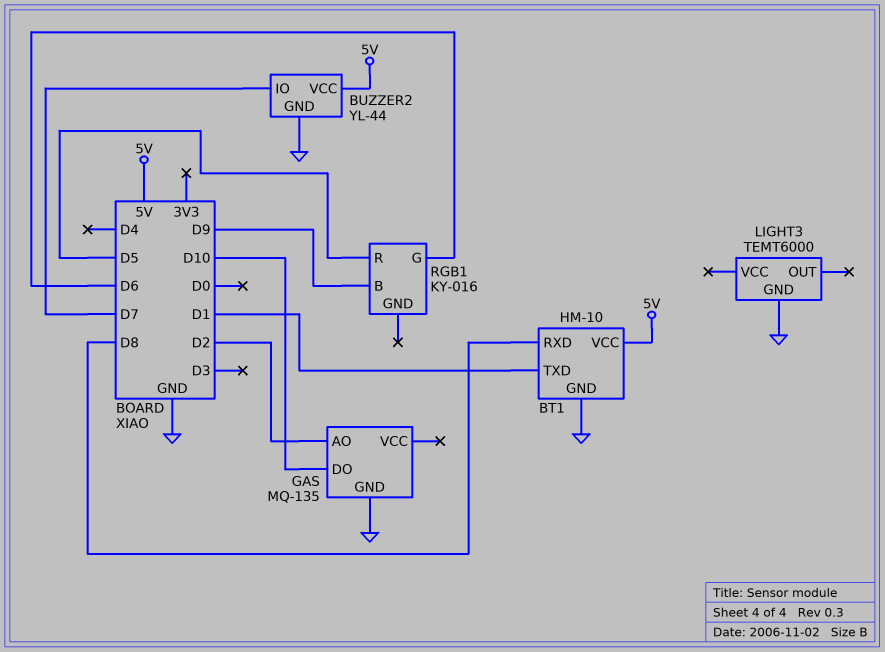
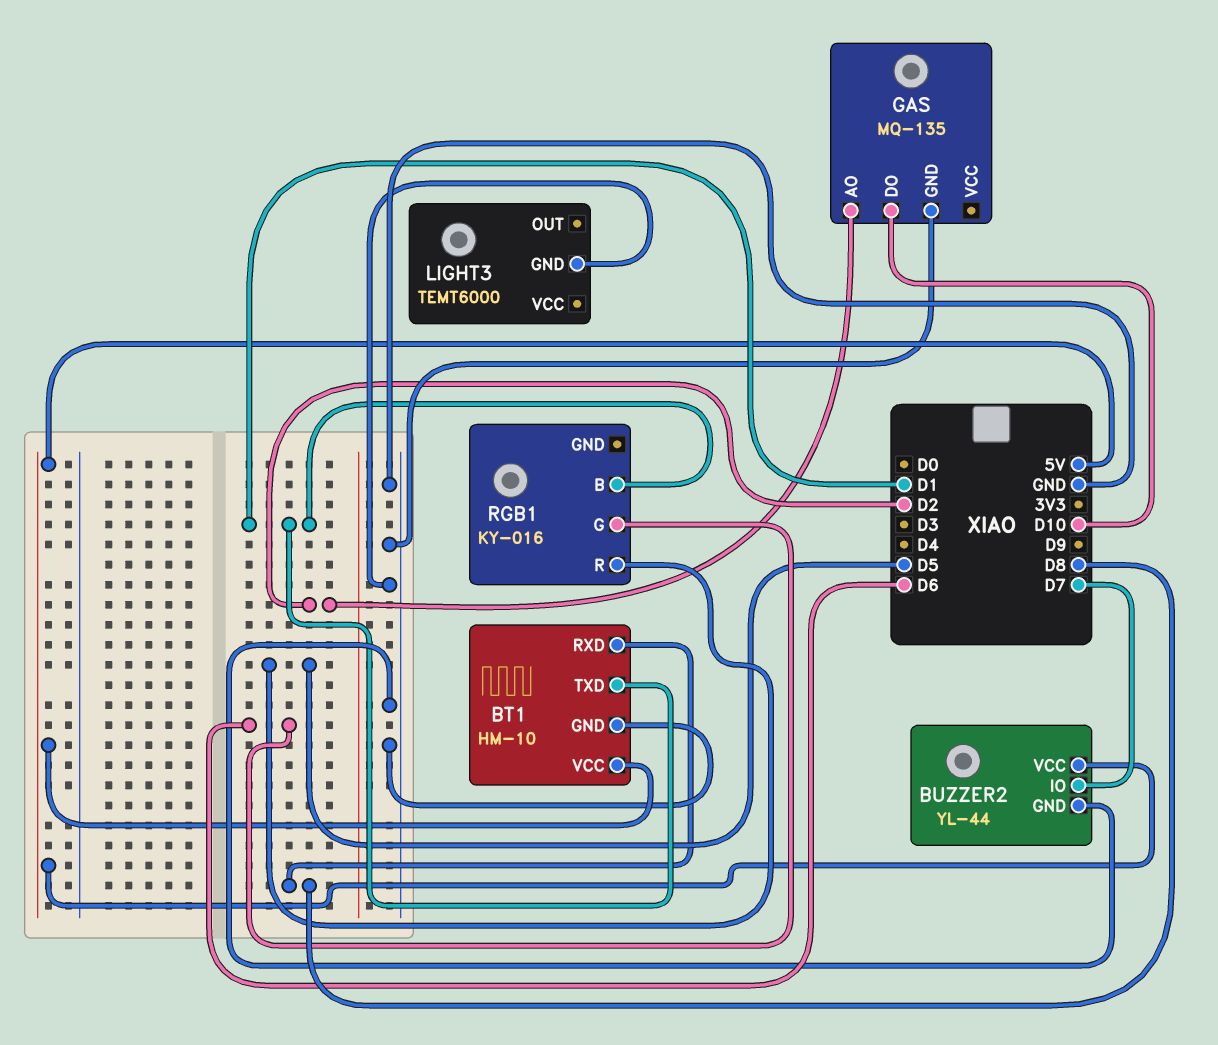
RGB1 pin B: D9 -> D1

